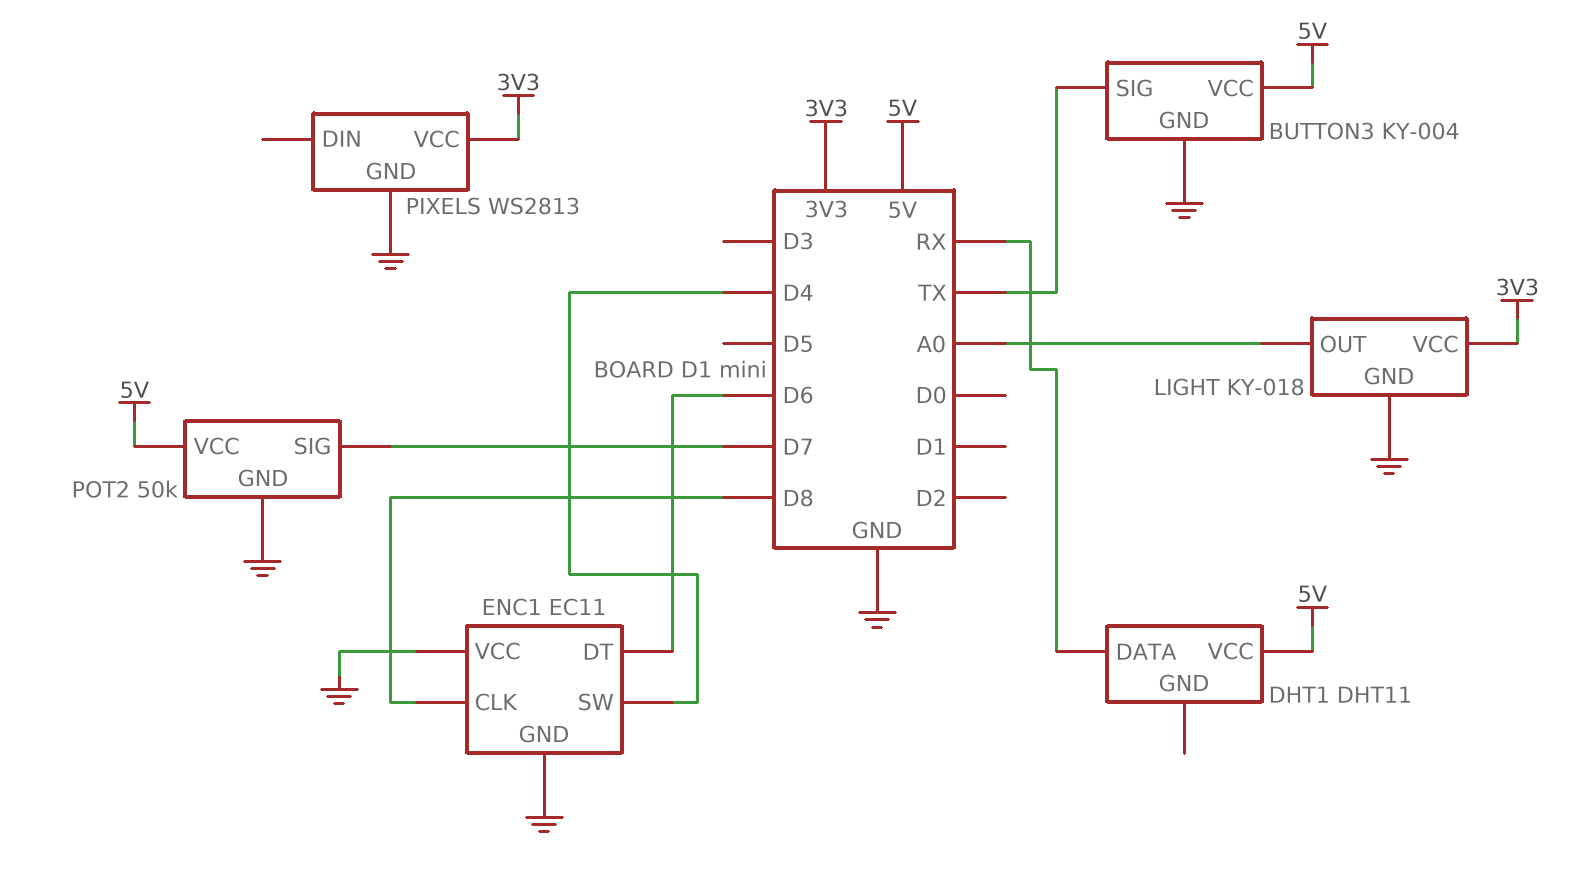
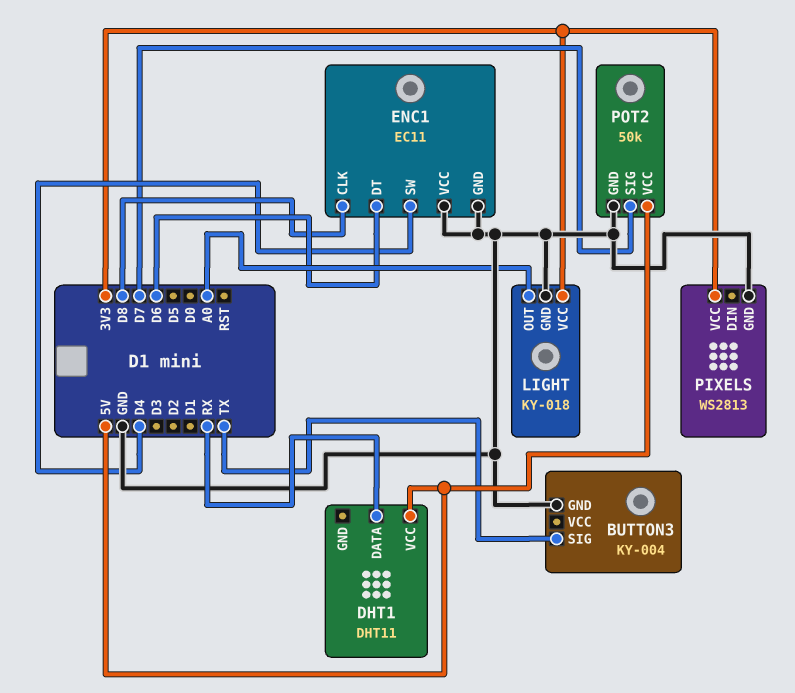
BUTTON3 pin VCC: 5V -> none

